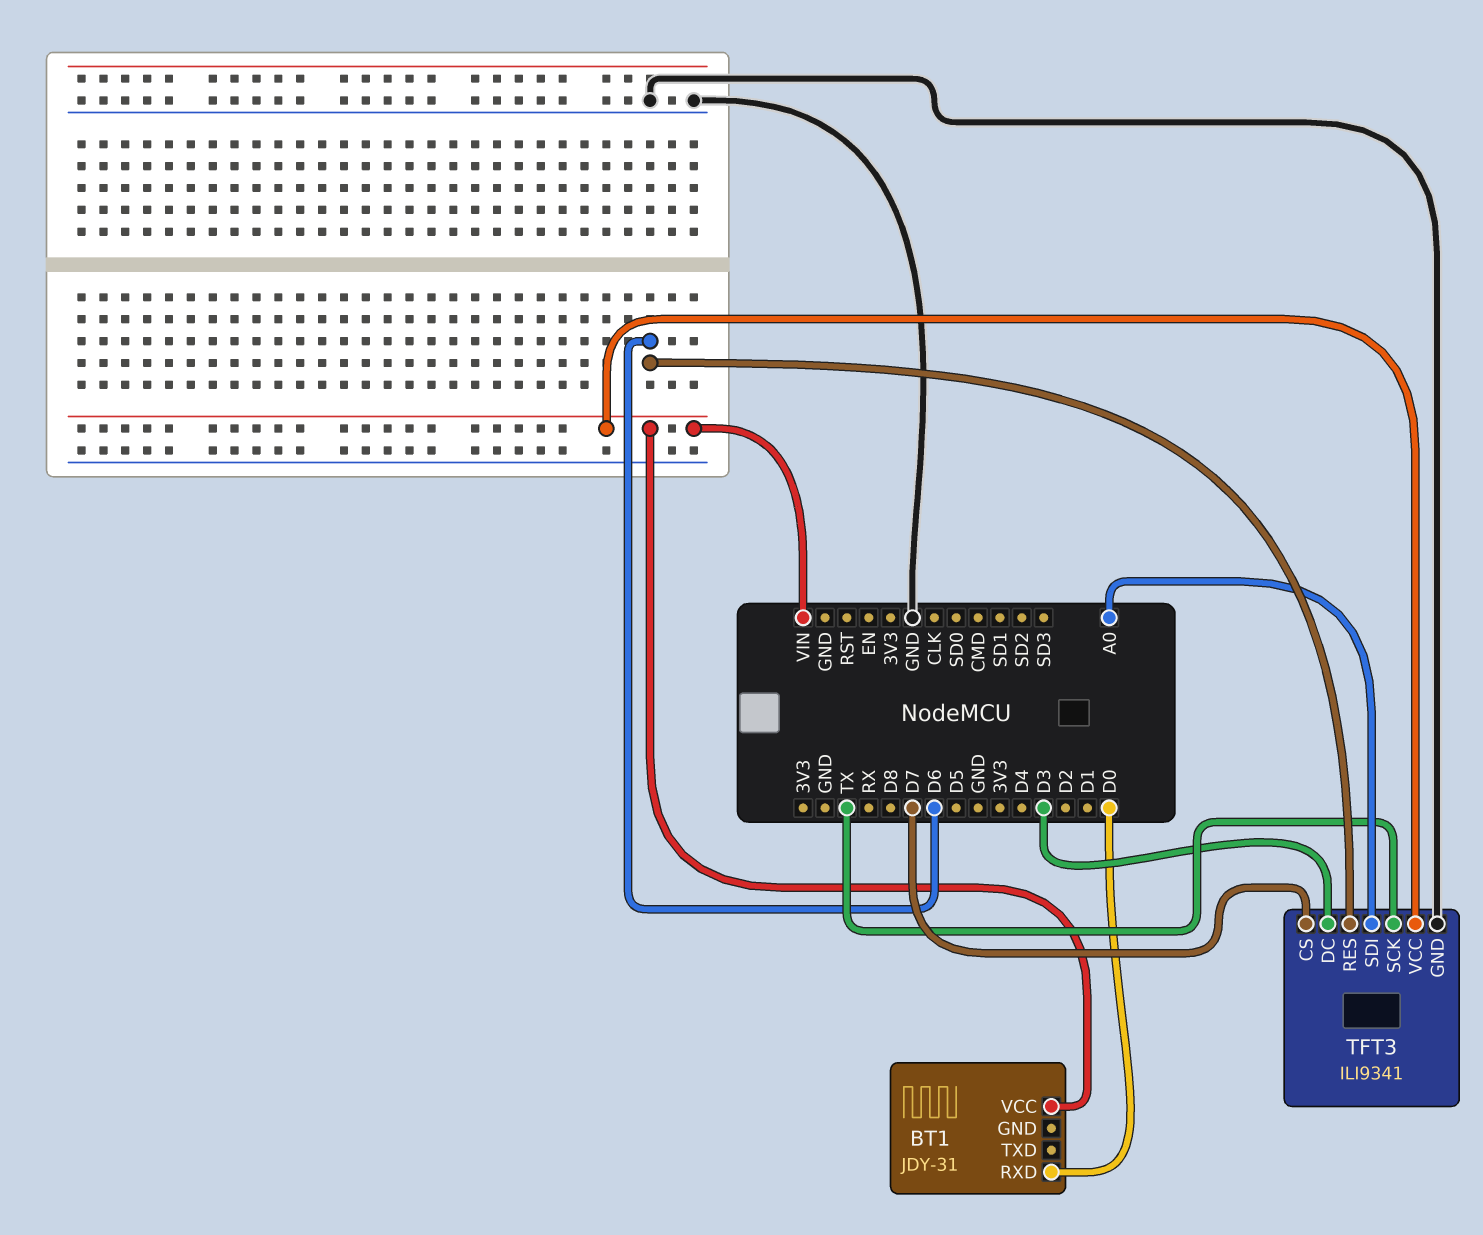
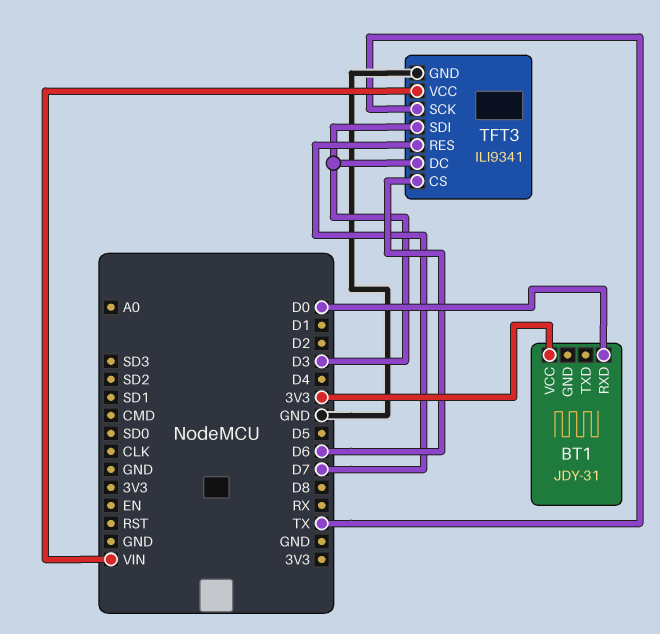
BT1 pin VCC: VIN -> 3V3
TFT3 pin CS: D7 -> D6
TFT3 pin RES: D6 -> D7
TFT3 pin SDI: A0 -> D3

